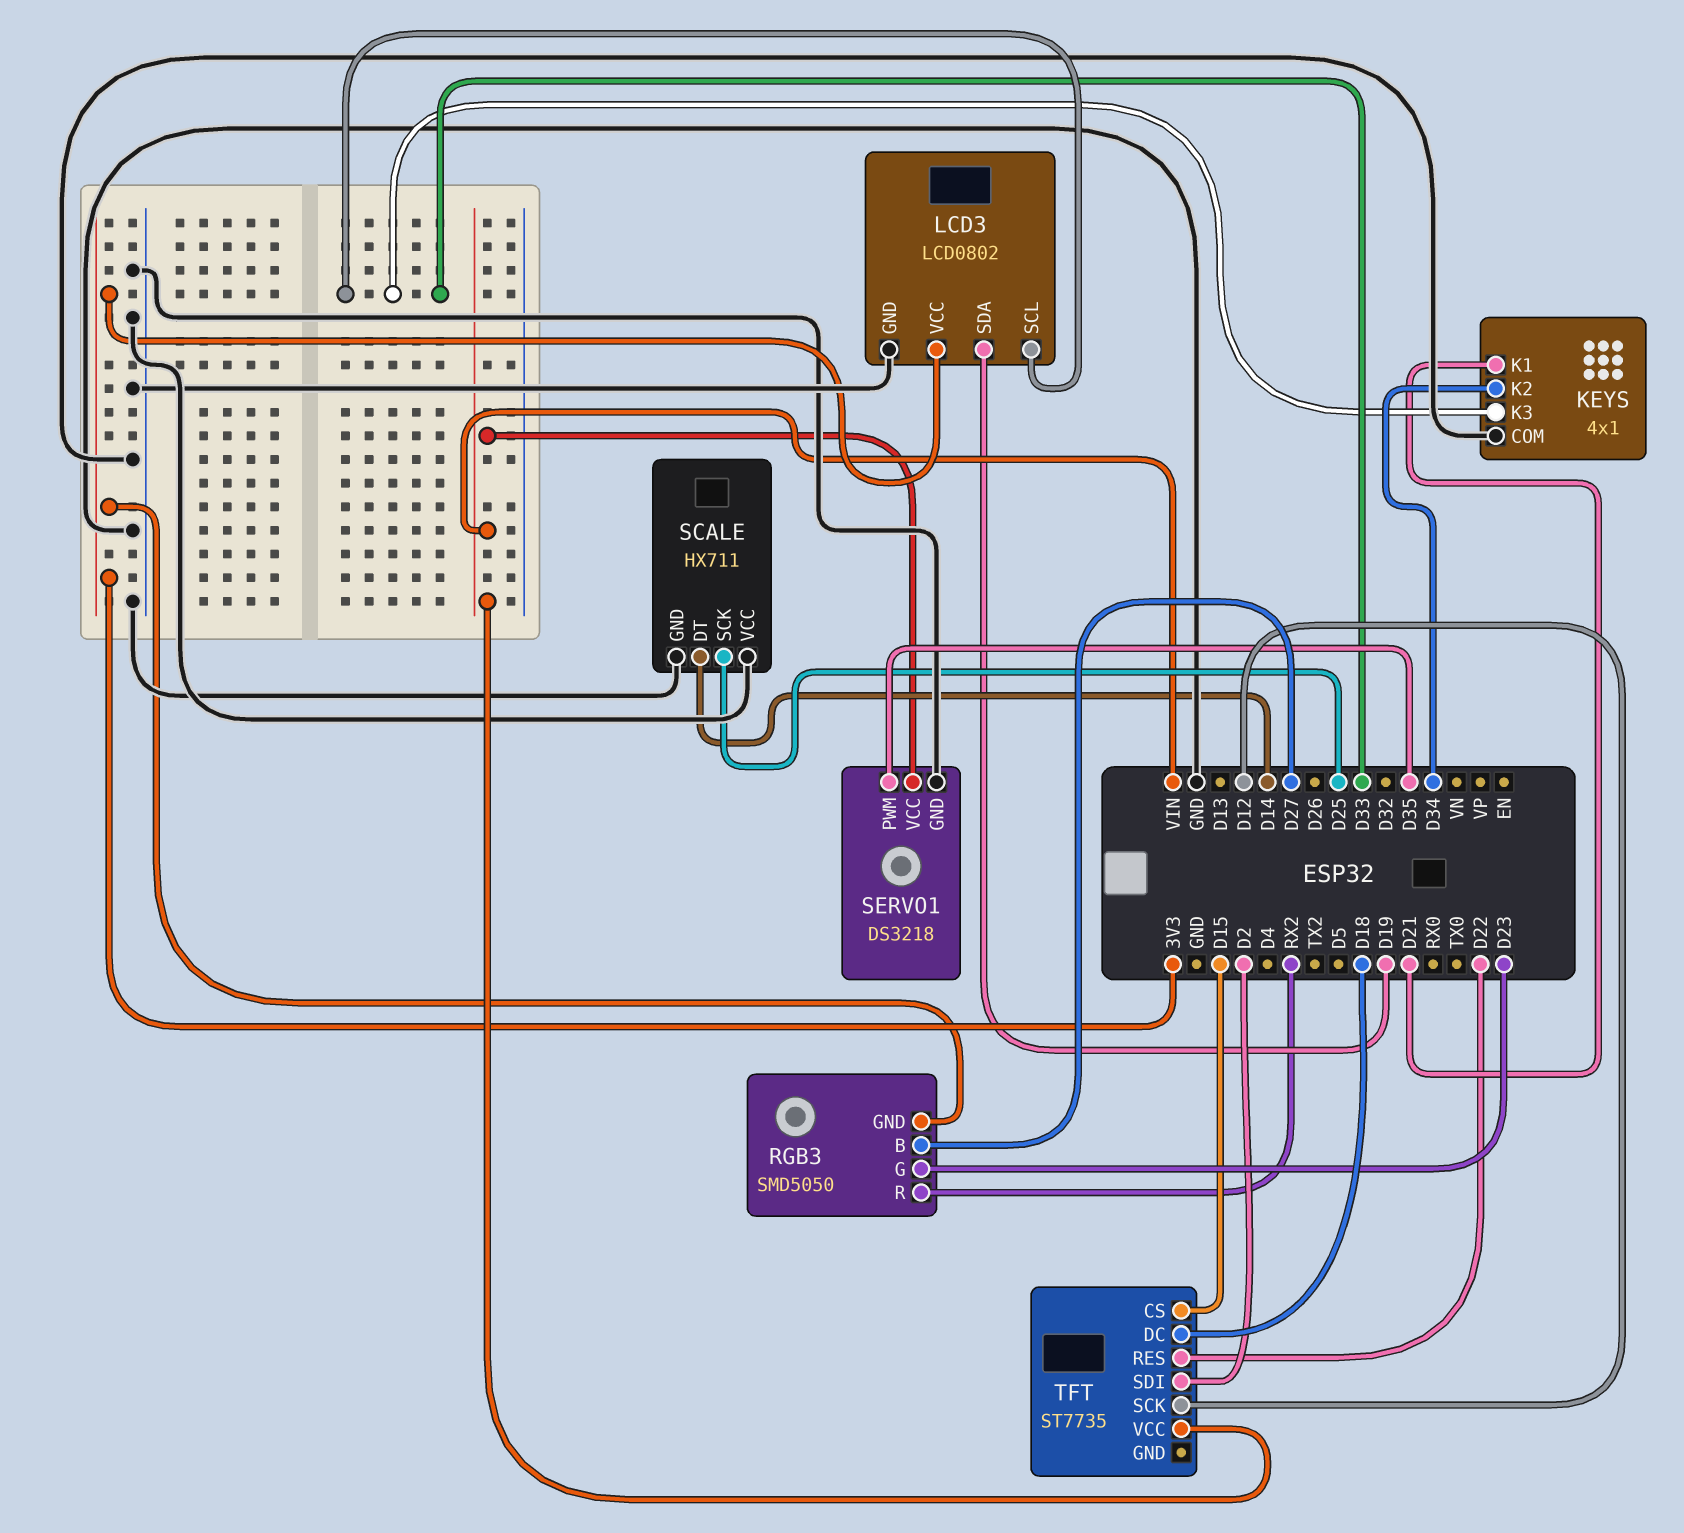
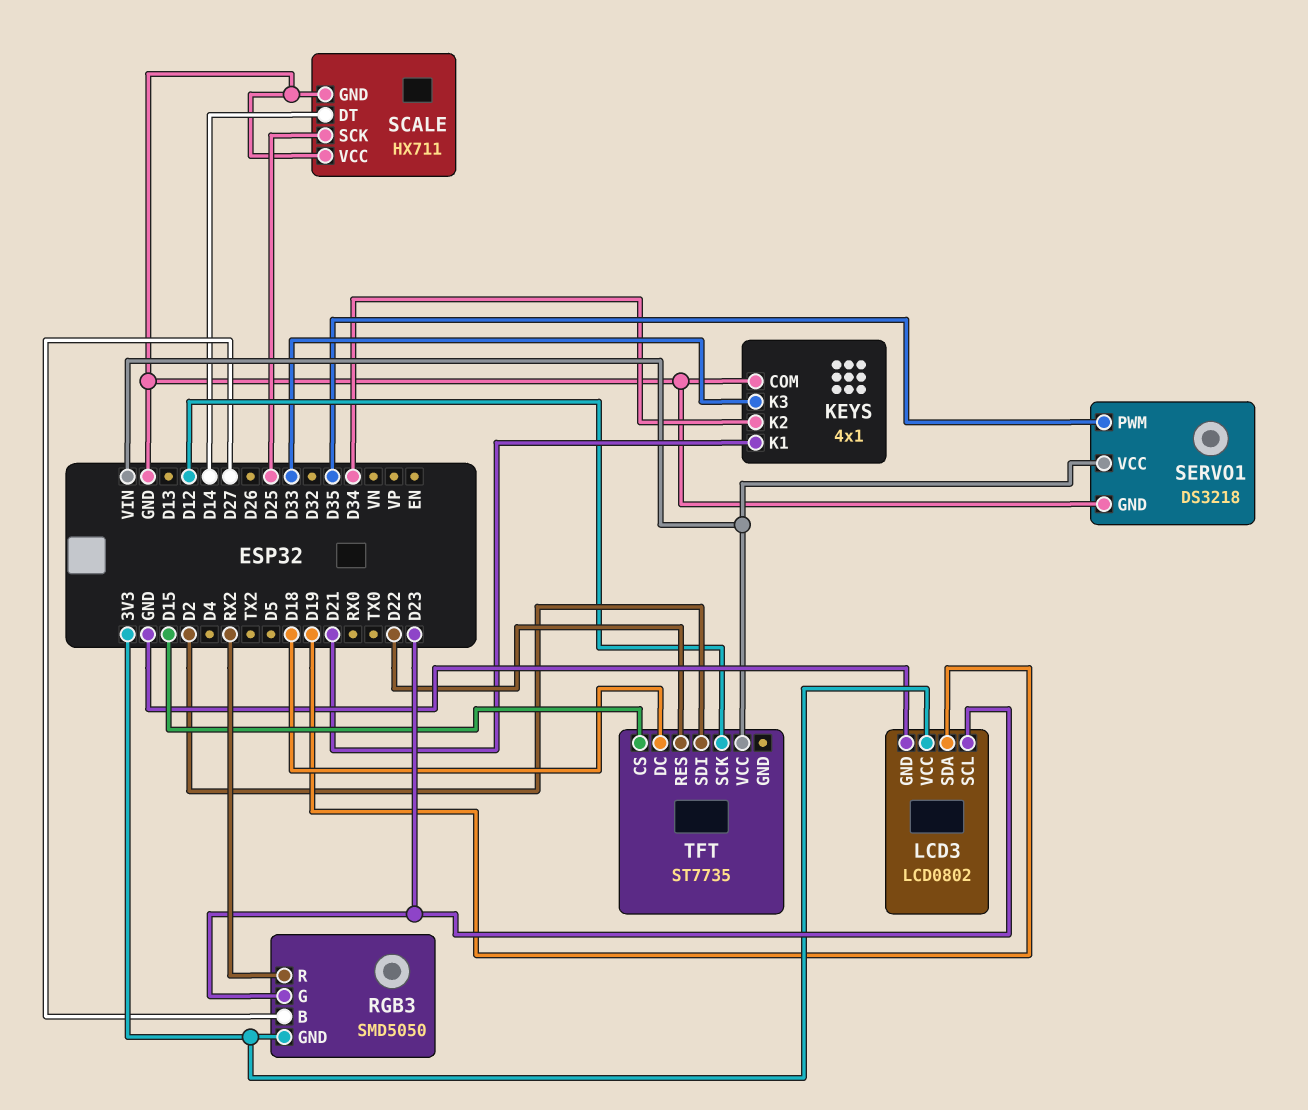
LCD3 pin SCL: D33 -> D23

